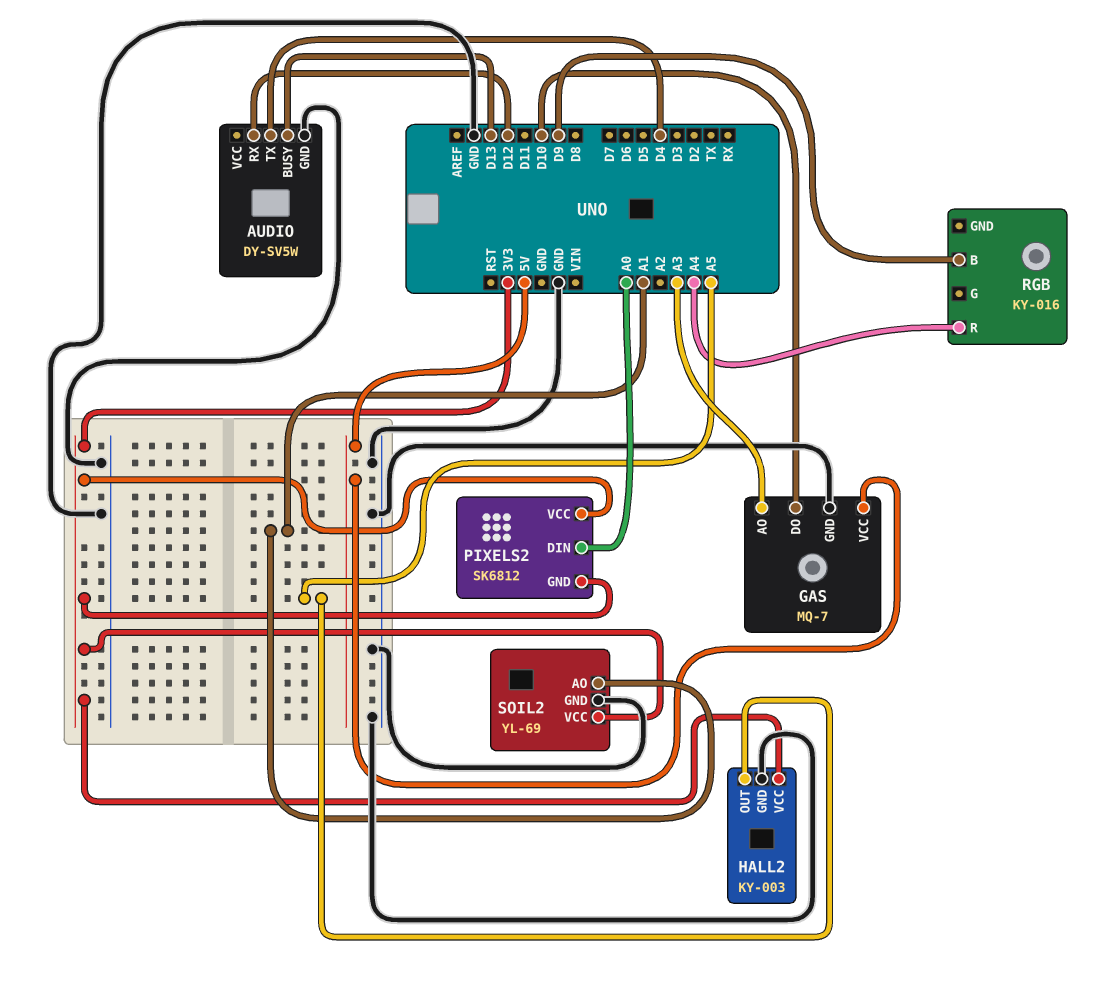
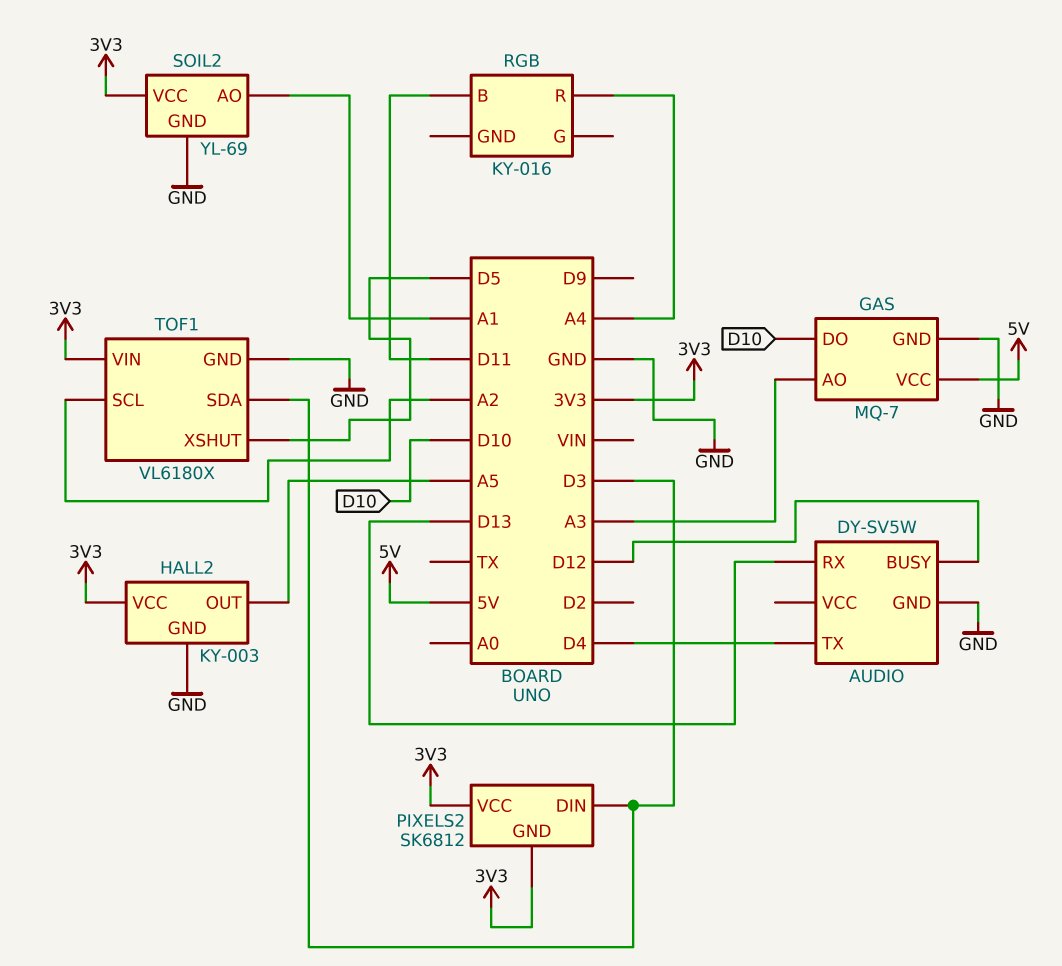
AUDIO pin BUSY: D13 -> D12
AUDIO pin RX: D12 -> D13
PIXELS2 pin DIN: A0 -> D3
RGB pin B: D9 -> D11
TOF1: none -> VL6180X
TOF1 pin GND: none -> GND
TOF1 pin SCL: none -> A2
TOF1 pin SDA: none -> D3
TOF1 pin VIN: none -> 3V3
TOF1 pin XSHUT: none -> D5

